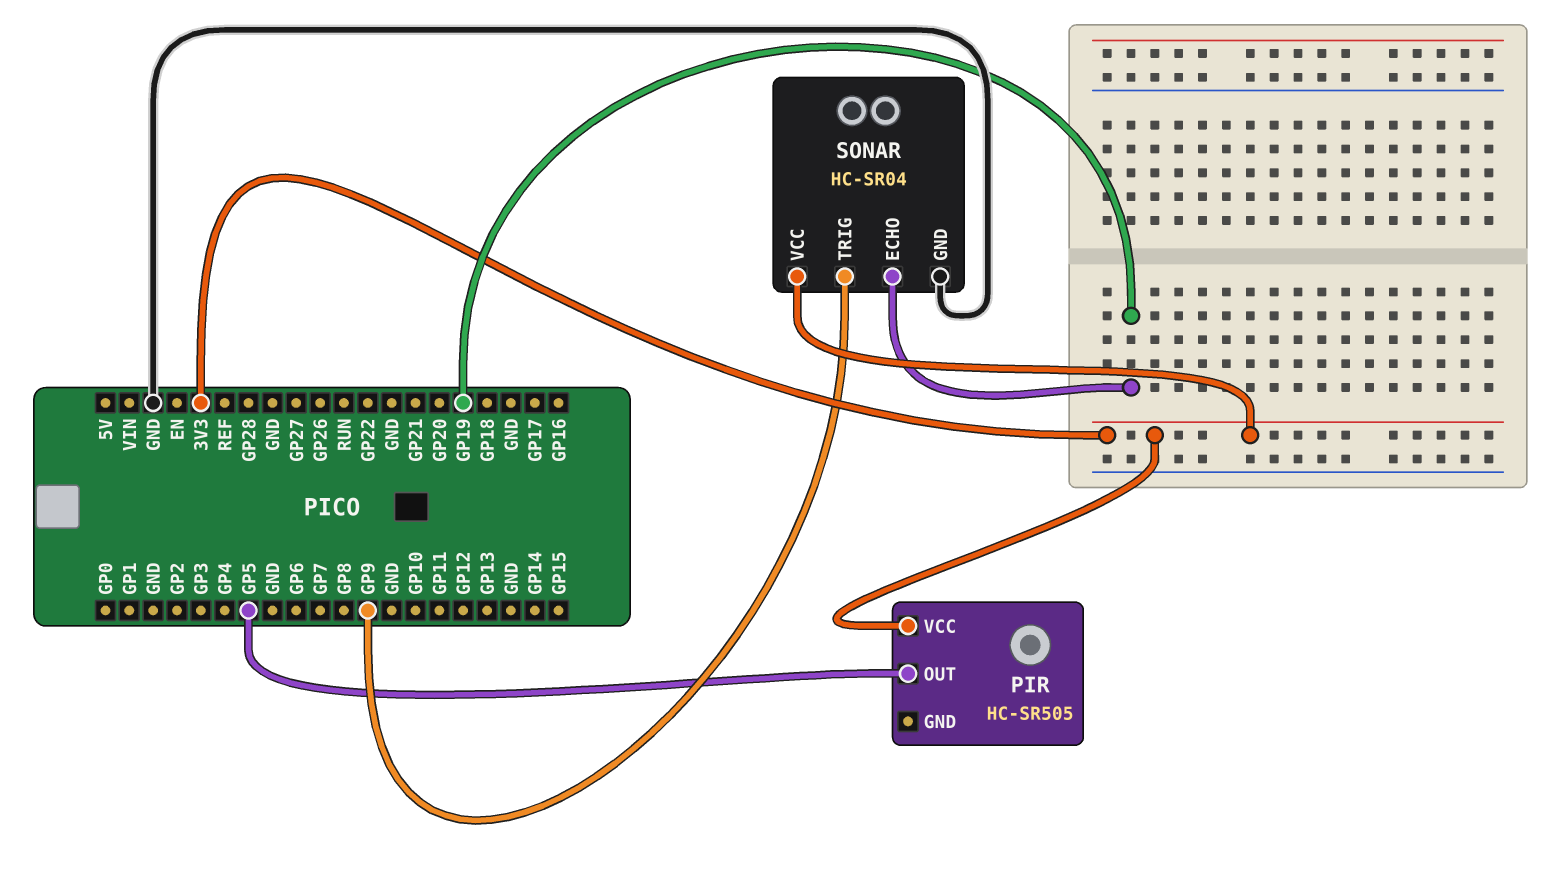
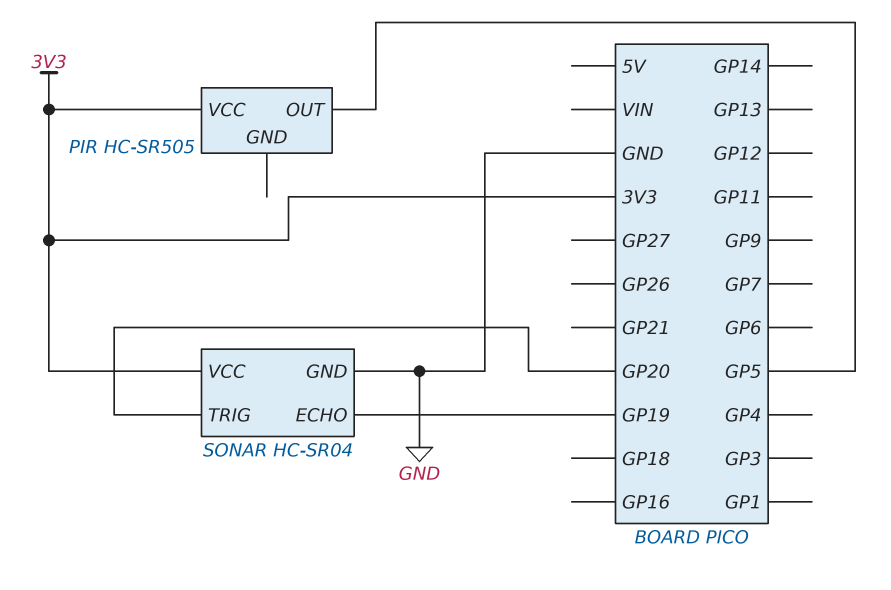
SONAR pin TRIG: GP9 -> GP20

